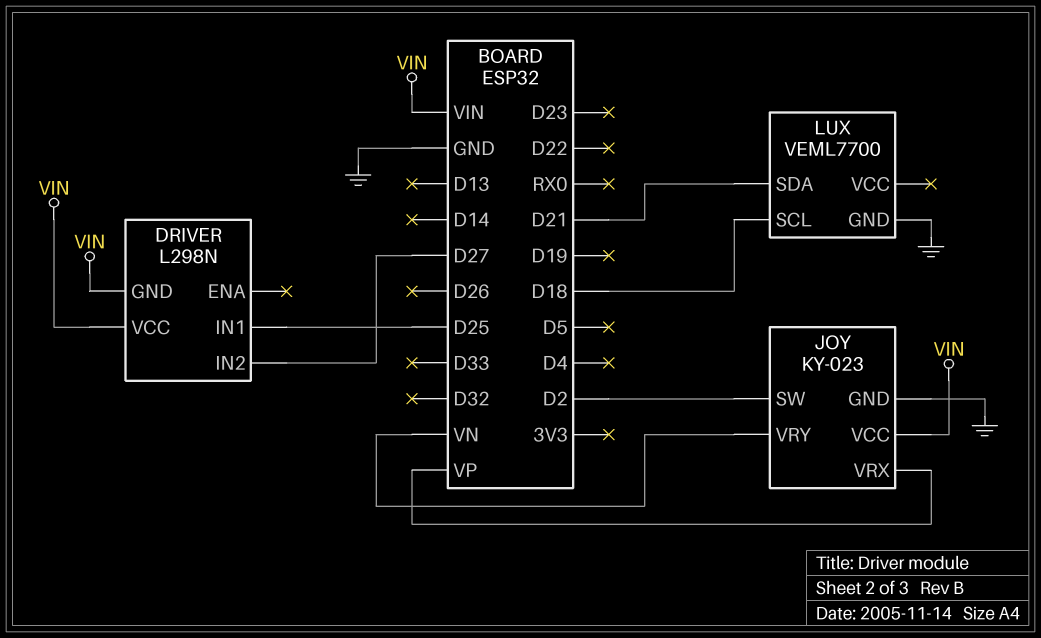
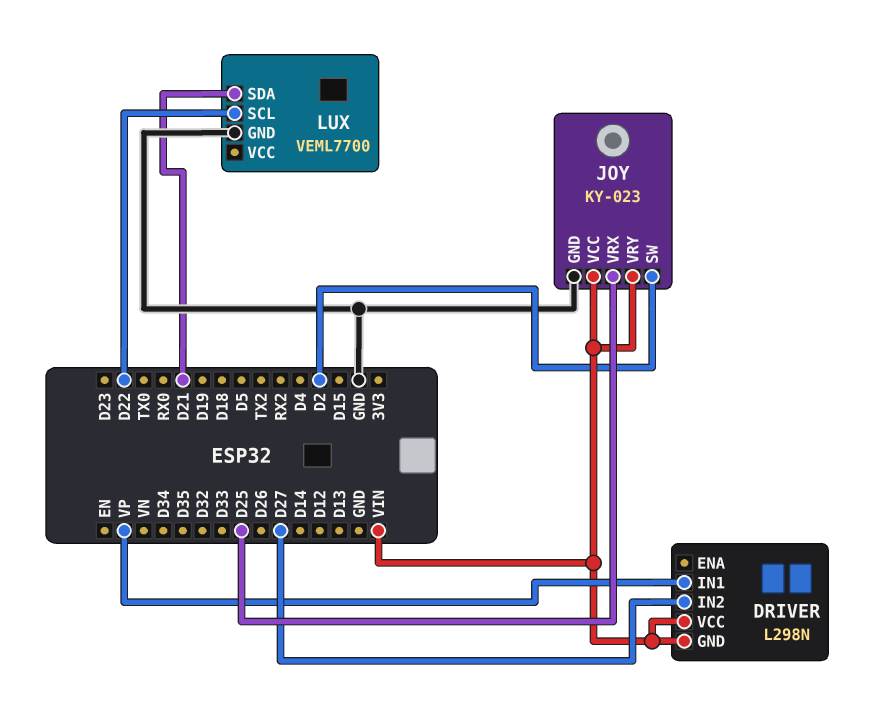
DRIVER pin IN1: D25 -> VP
JOY pin VRX: VP -> D25
JOY pin VRY: VN -> VIN
LUX pin SCL: D18 -> D22

